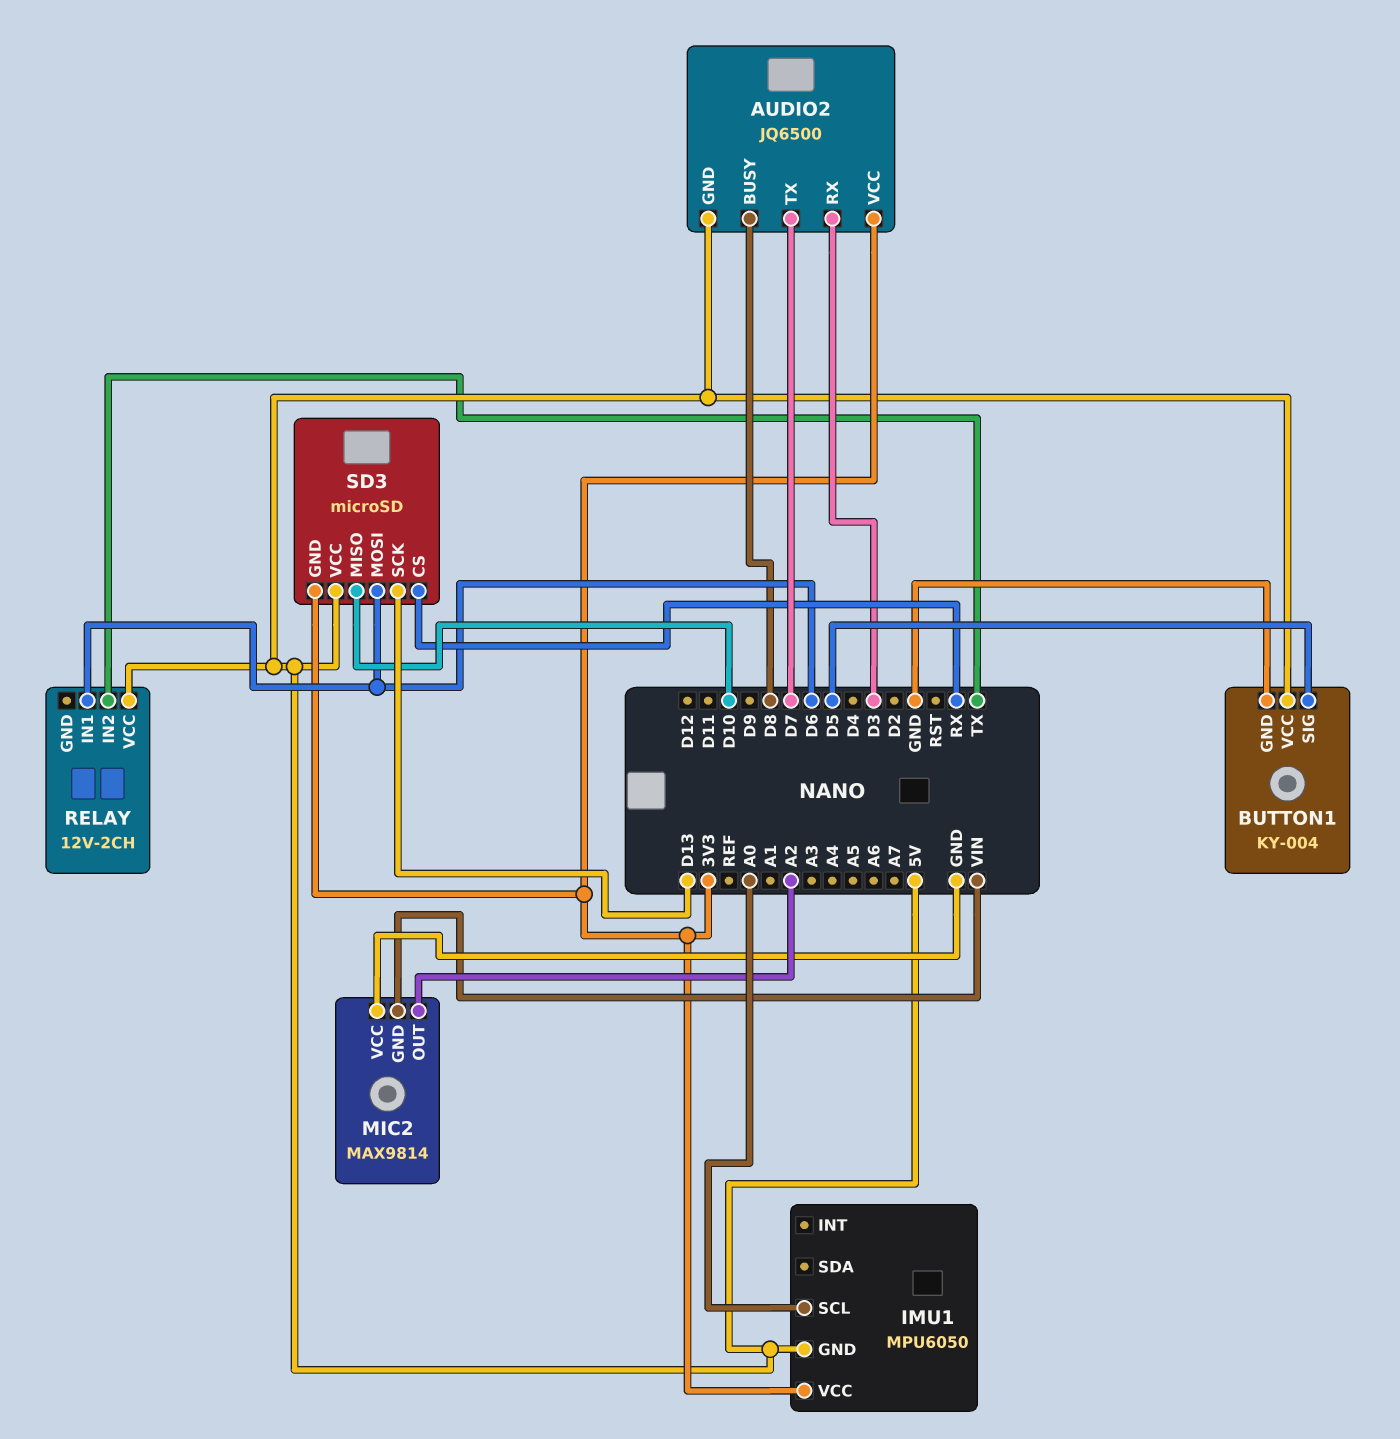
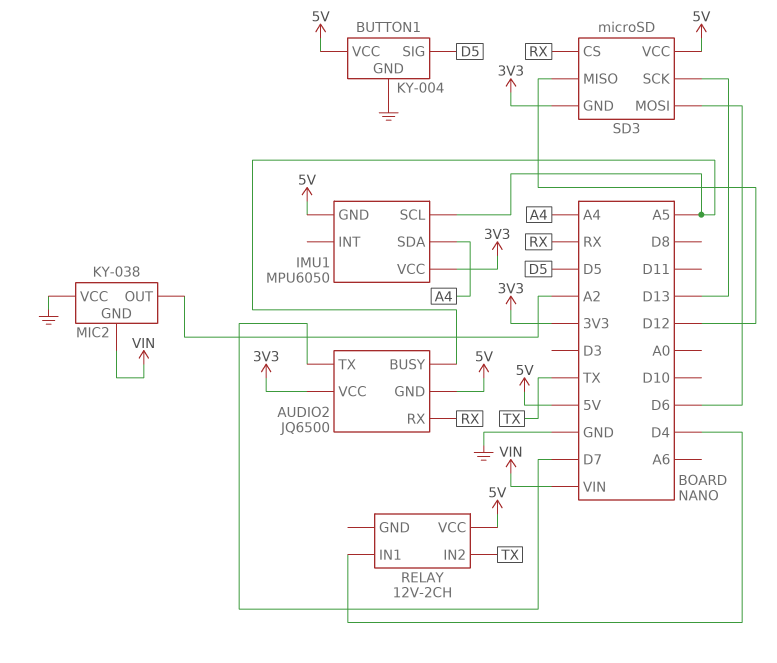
AUDIO2 pin BUSY: D8 -> A5
AUDIO2 pin RX: D3 -> RX
IMU1 pin SCL: A0 -> A5
IMU1 pin SDA: none -> A4
MIC2: MAX9814 -> KY-038
RELAY pin IN1: D6 -> D4
SD3 pin MISO: D10 -> D12

